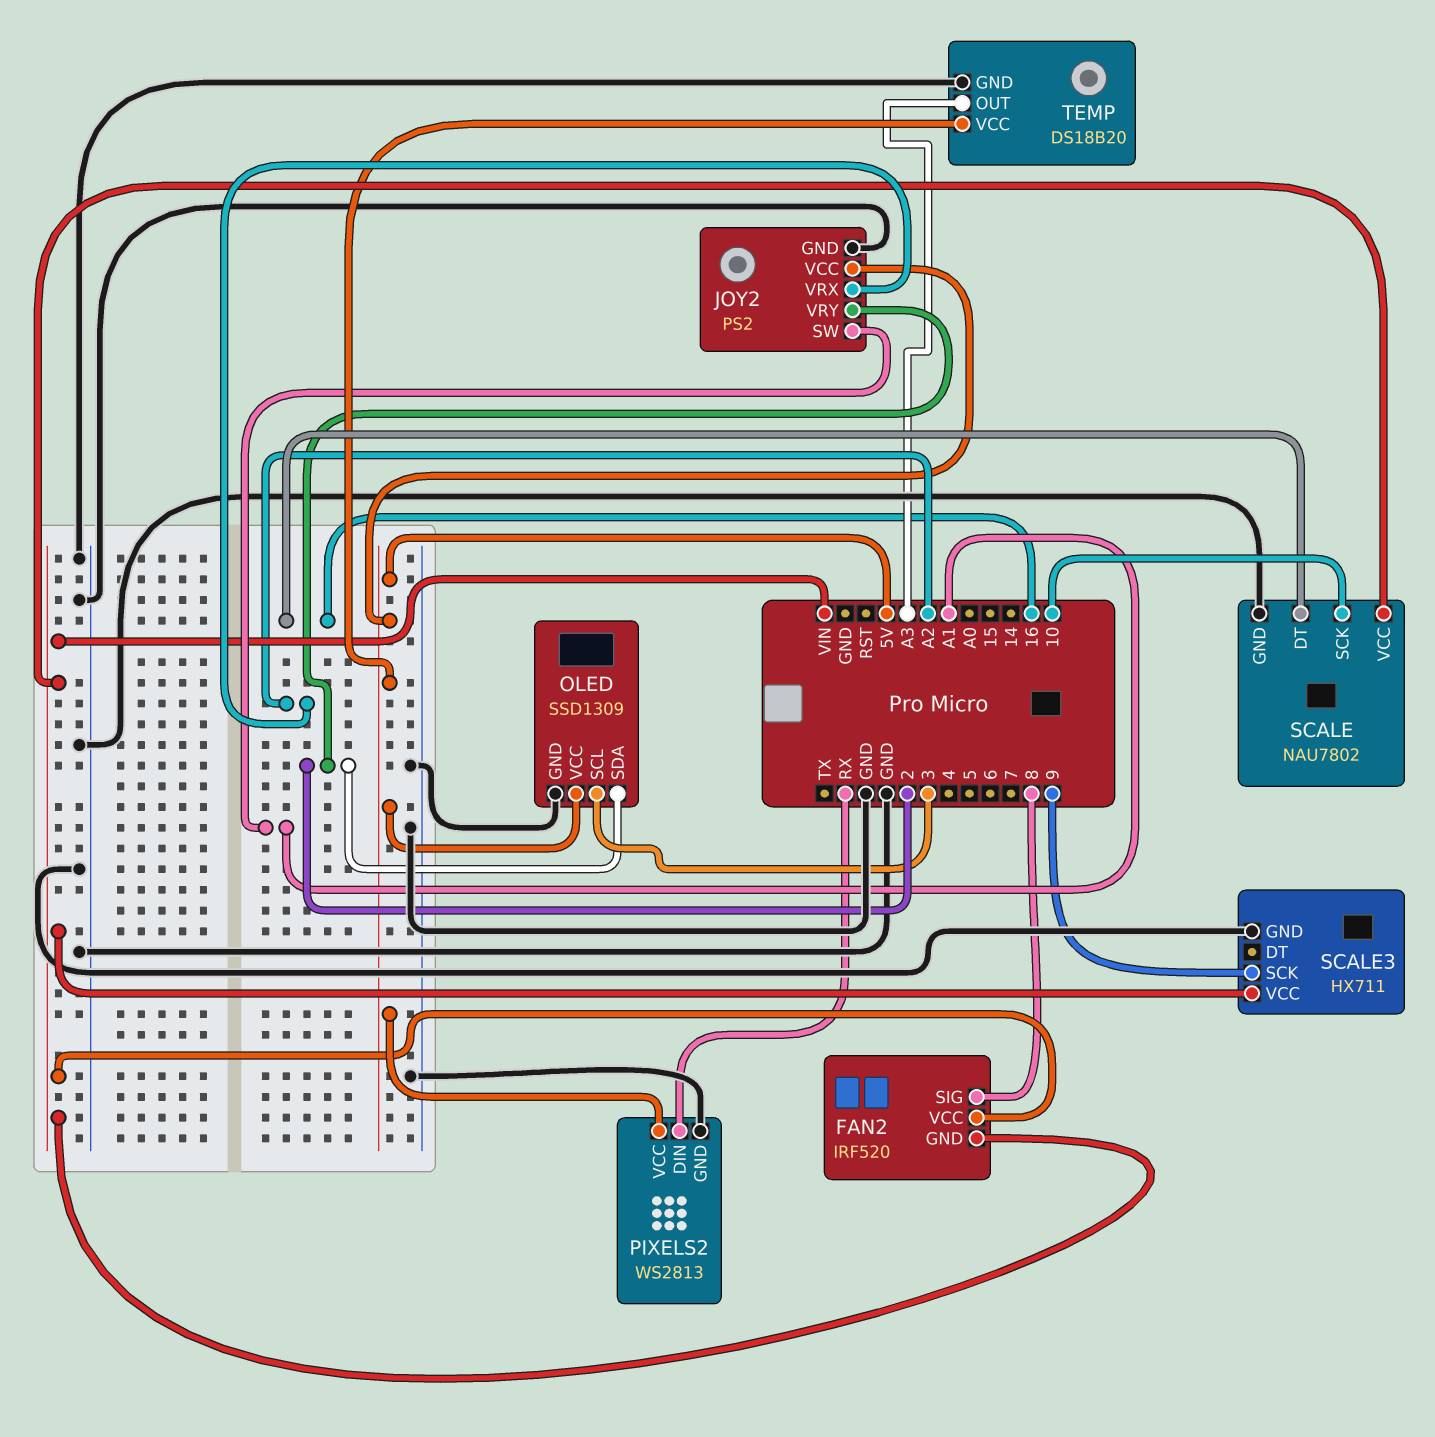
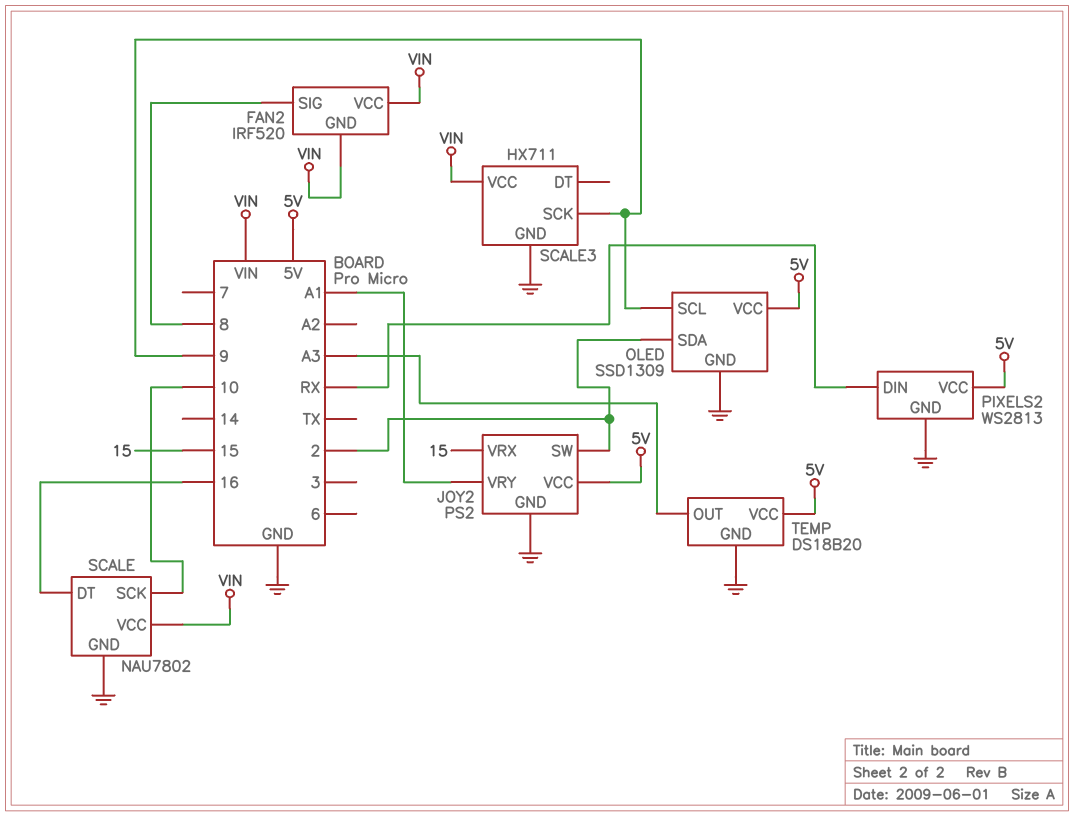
JOY2 pin SW: A1 -> 2
JOY2 pin VRX: A2 -> 15
JOY2 pin VRY: 2 -> A1
OLED pin SCL: 3 -> 9

